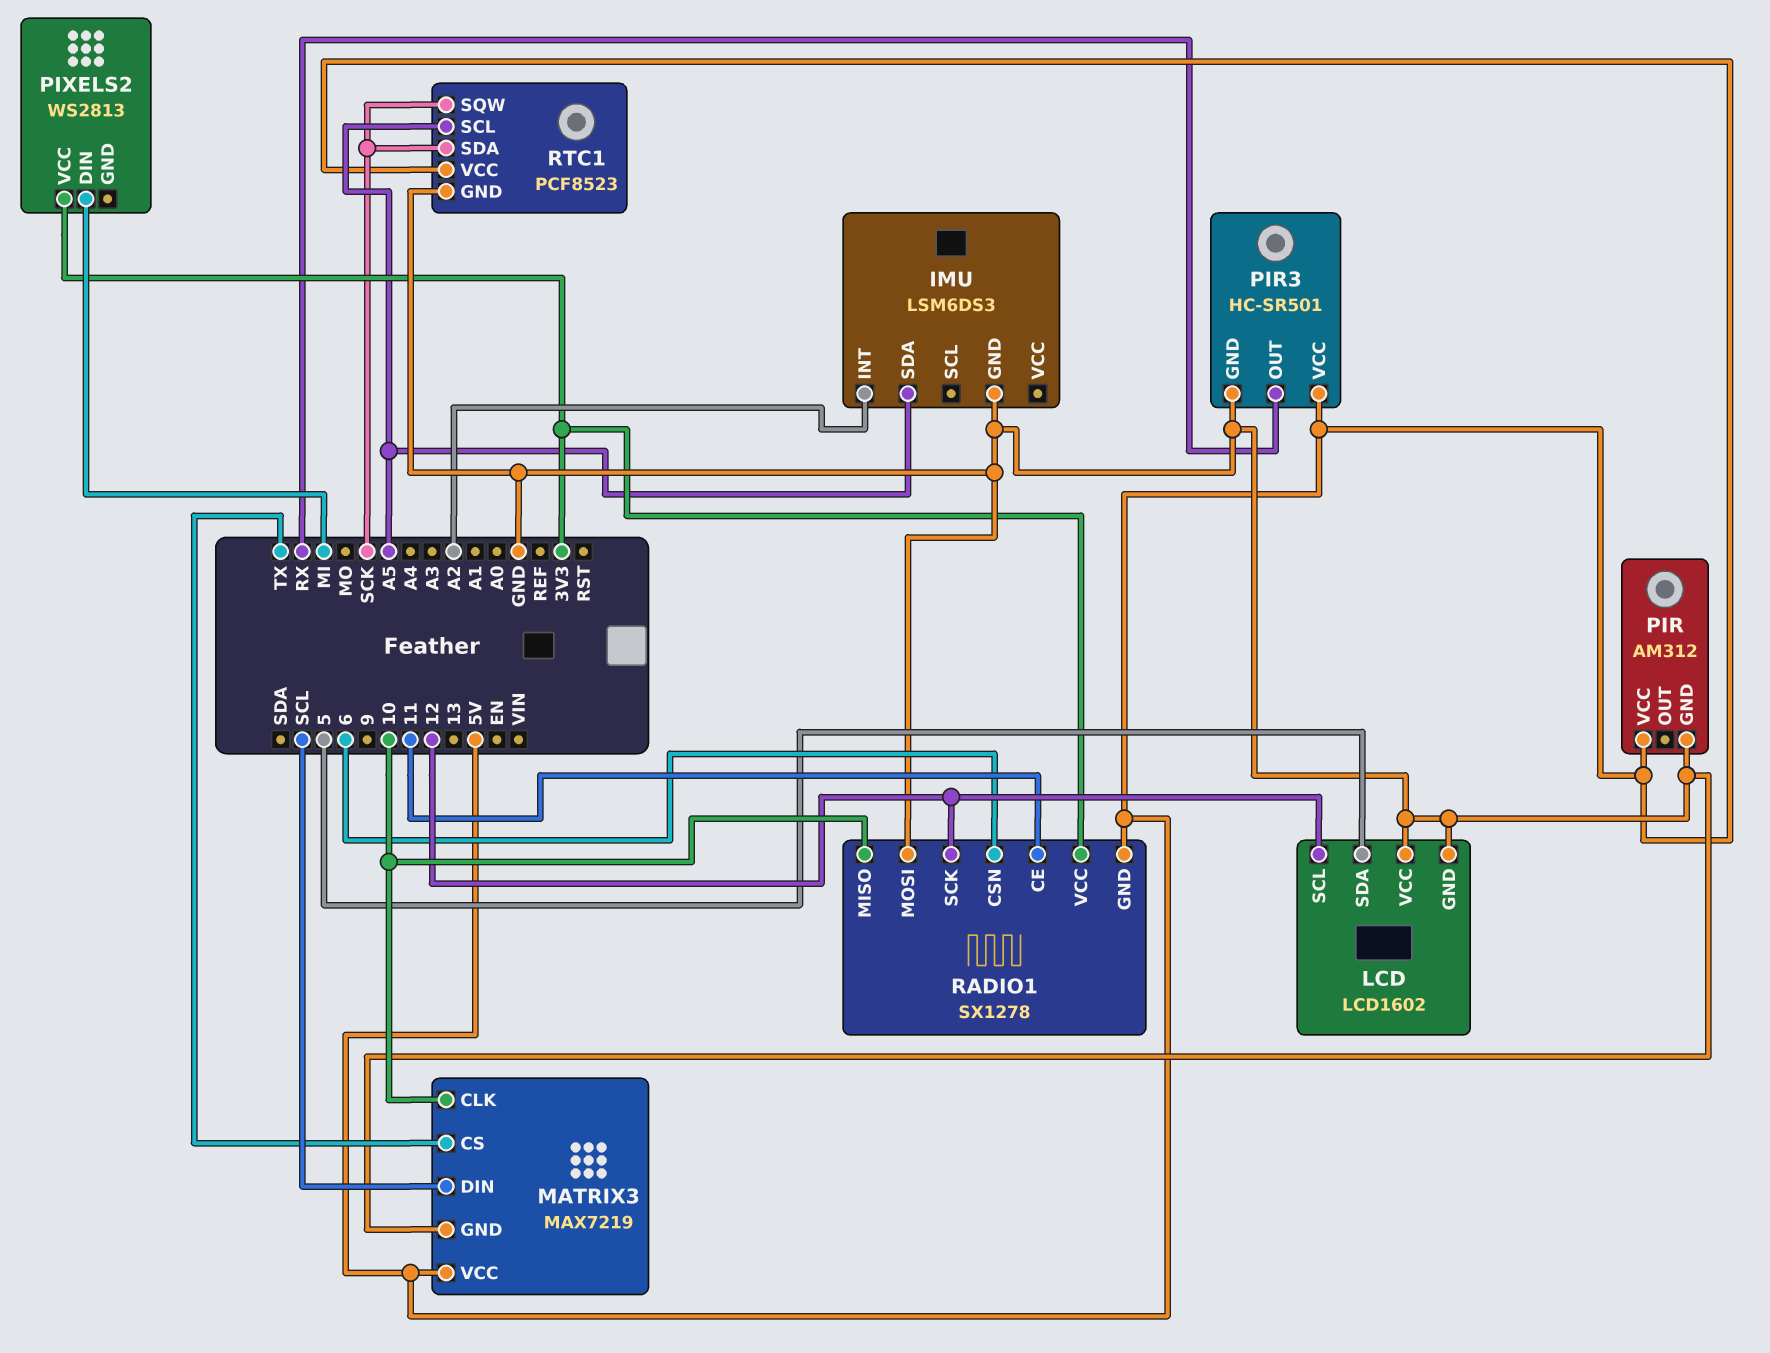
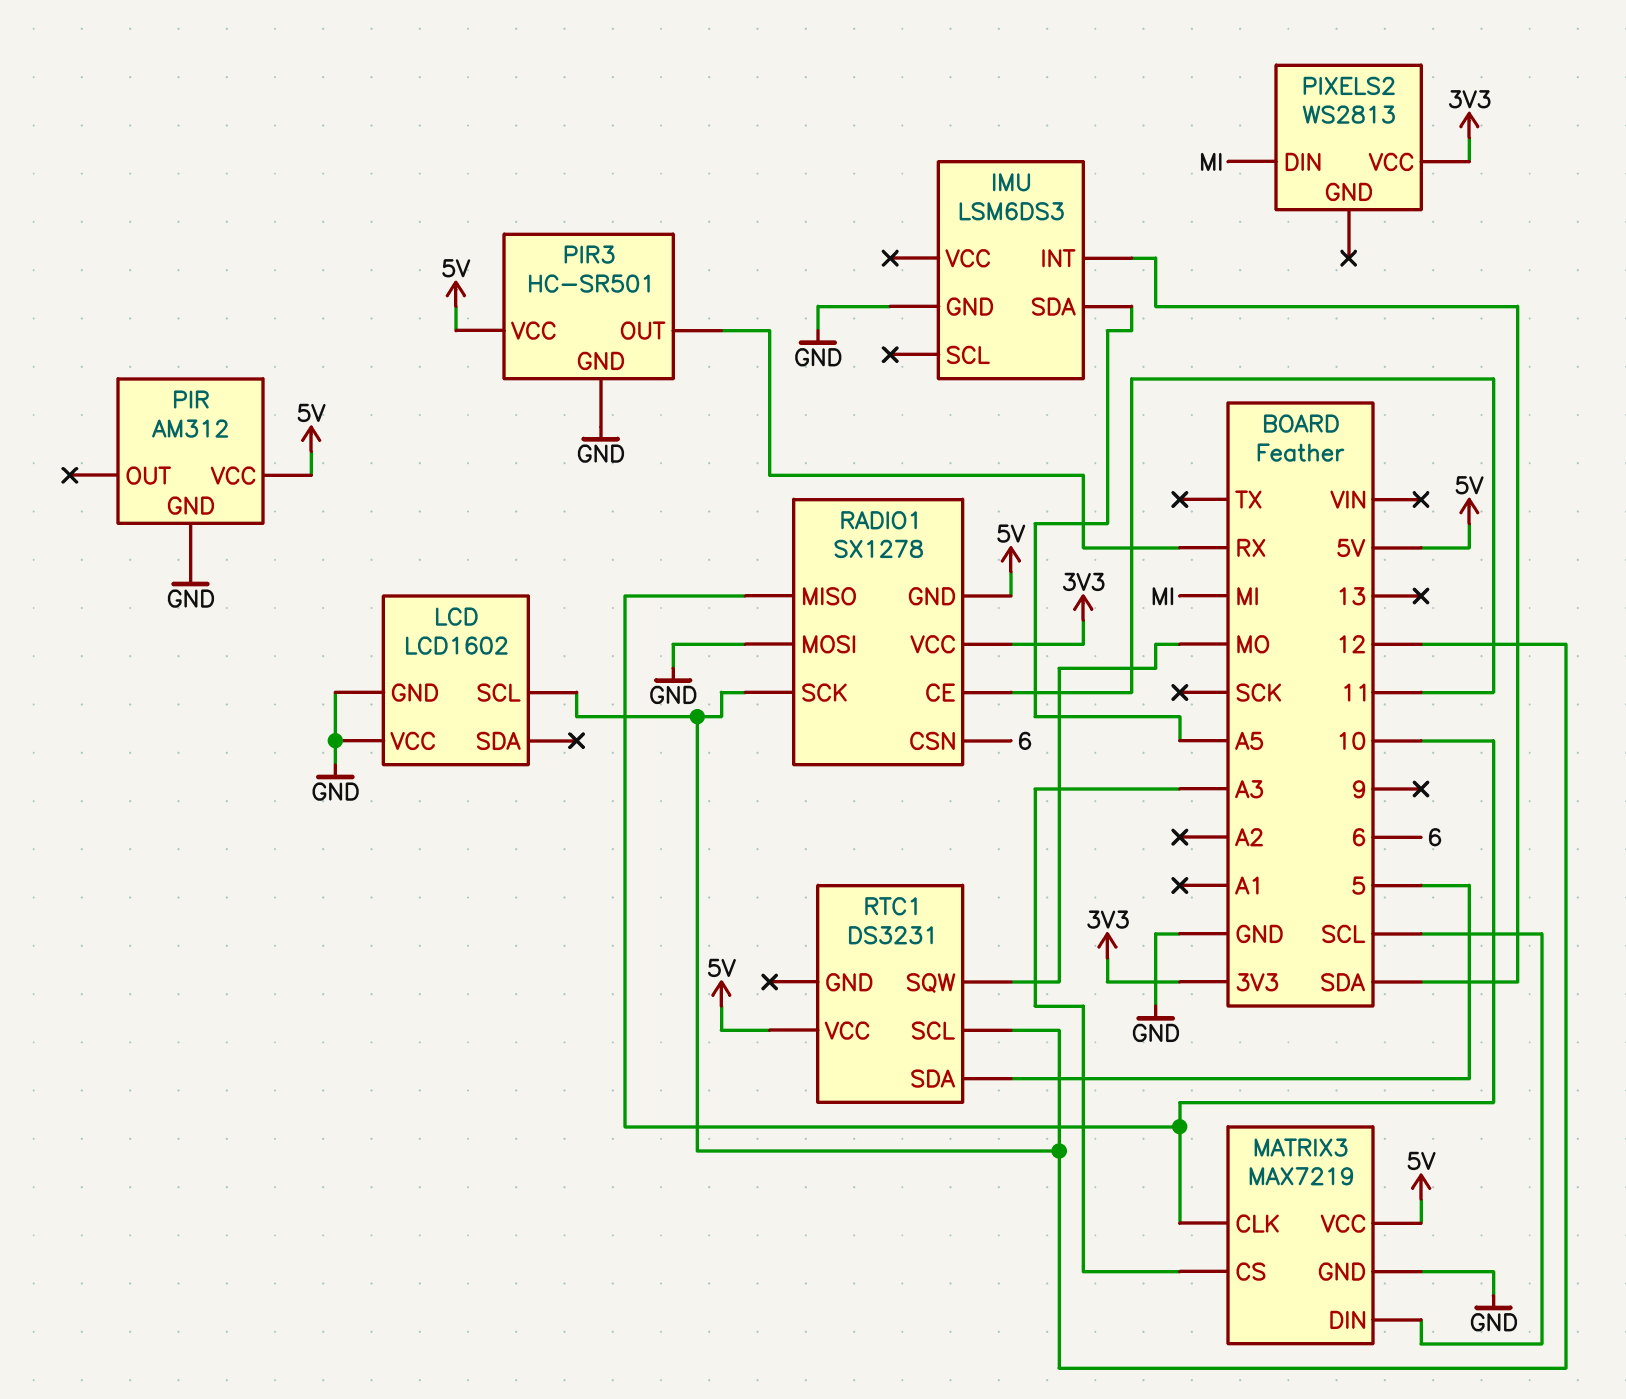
IMU pin INT: A2 -> SDA
LCD pin SDA: 5 -> none
MATRIX3 pin CS: TX -> A3
RTC1: PCF8523 -> DS3231
RTC1 pin GND: GND -> none
RTC1 pin SCL: A5 -> 12
RTC1 pin SDA: SCK -> 5
RTC1 pin SQW: SCK -> MO

